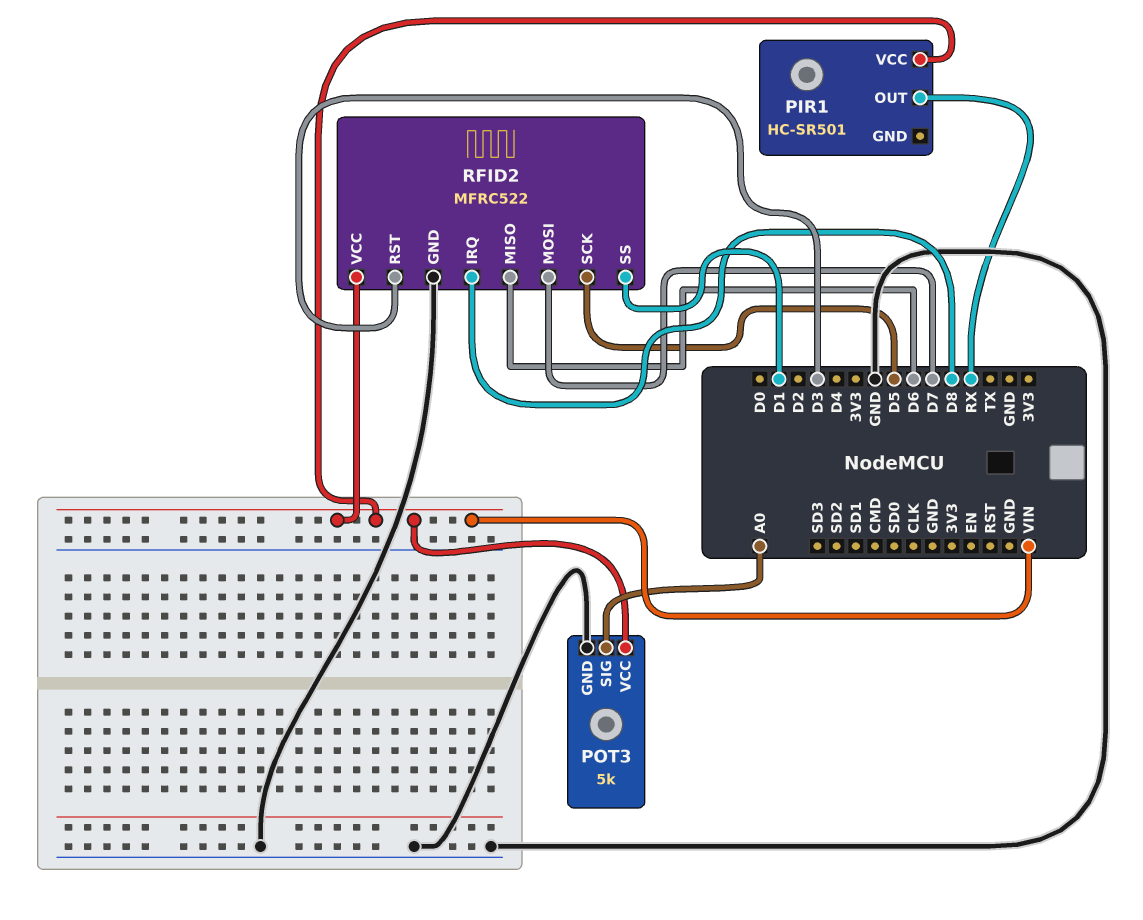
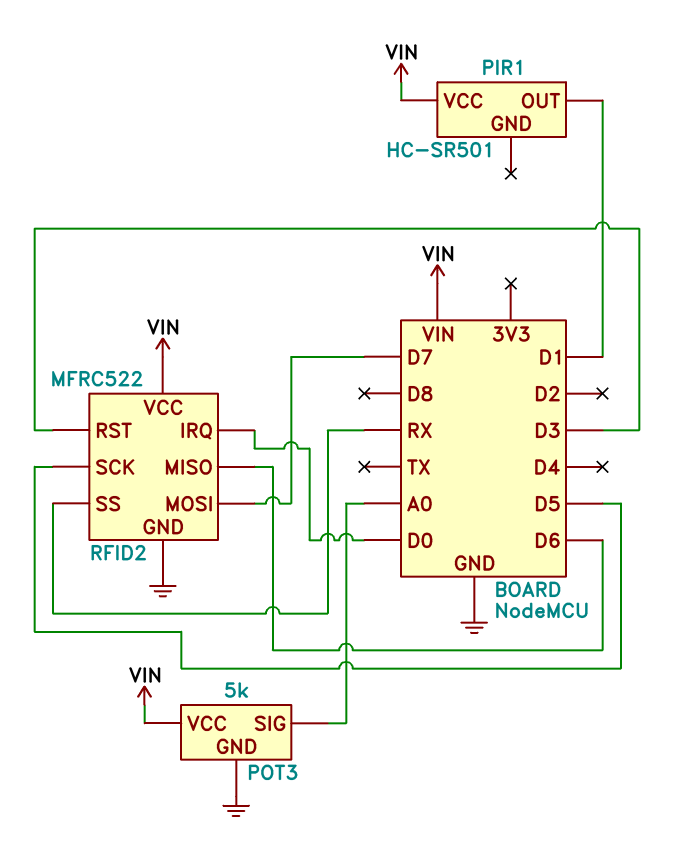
PIR1 pin OUT: RX -> D1
RFID2 pin IRQ: D8 -> D0
RFID2 pin SS: D1 -> RX

